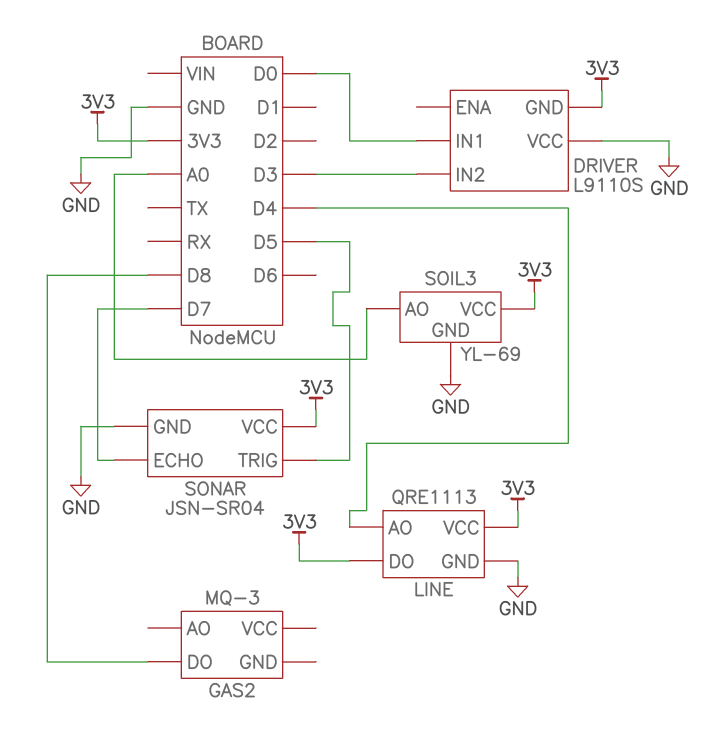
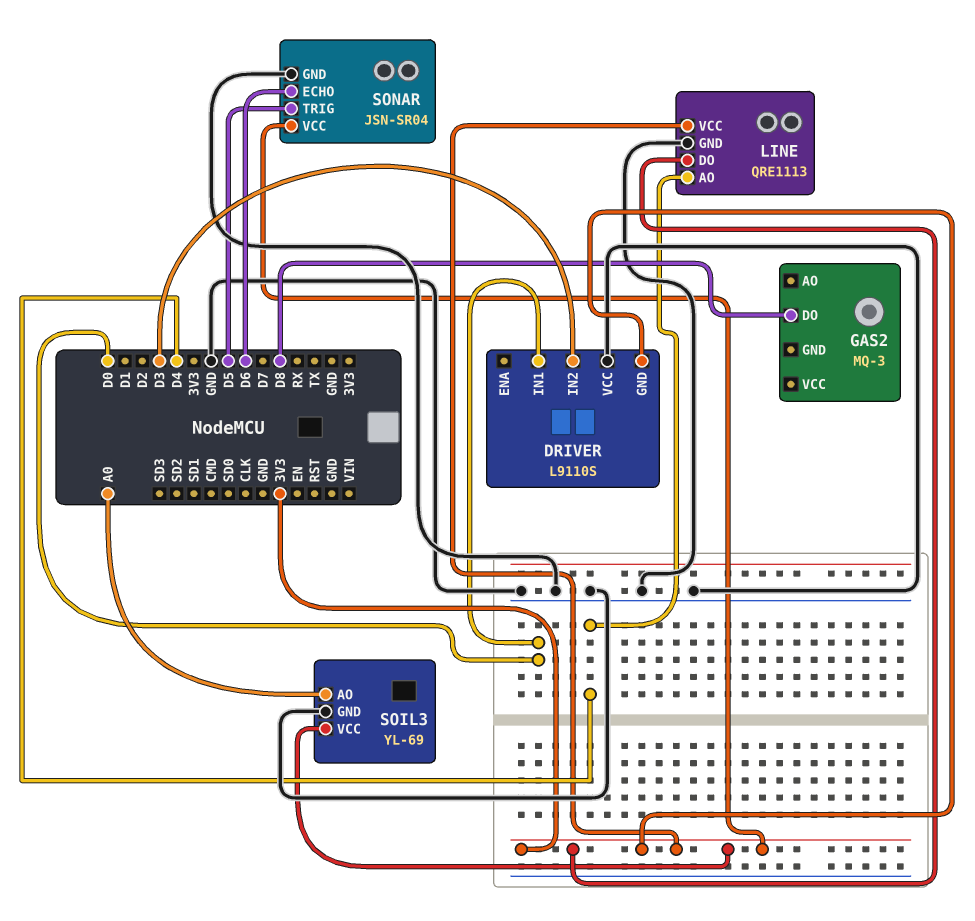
SONAR pin ECHO: D7 -> D6

